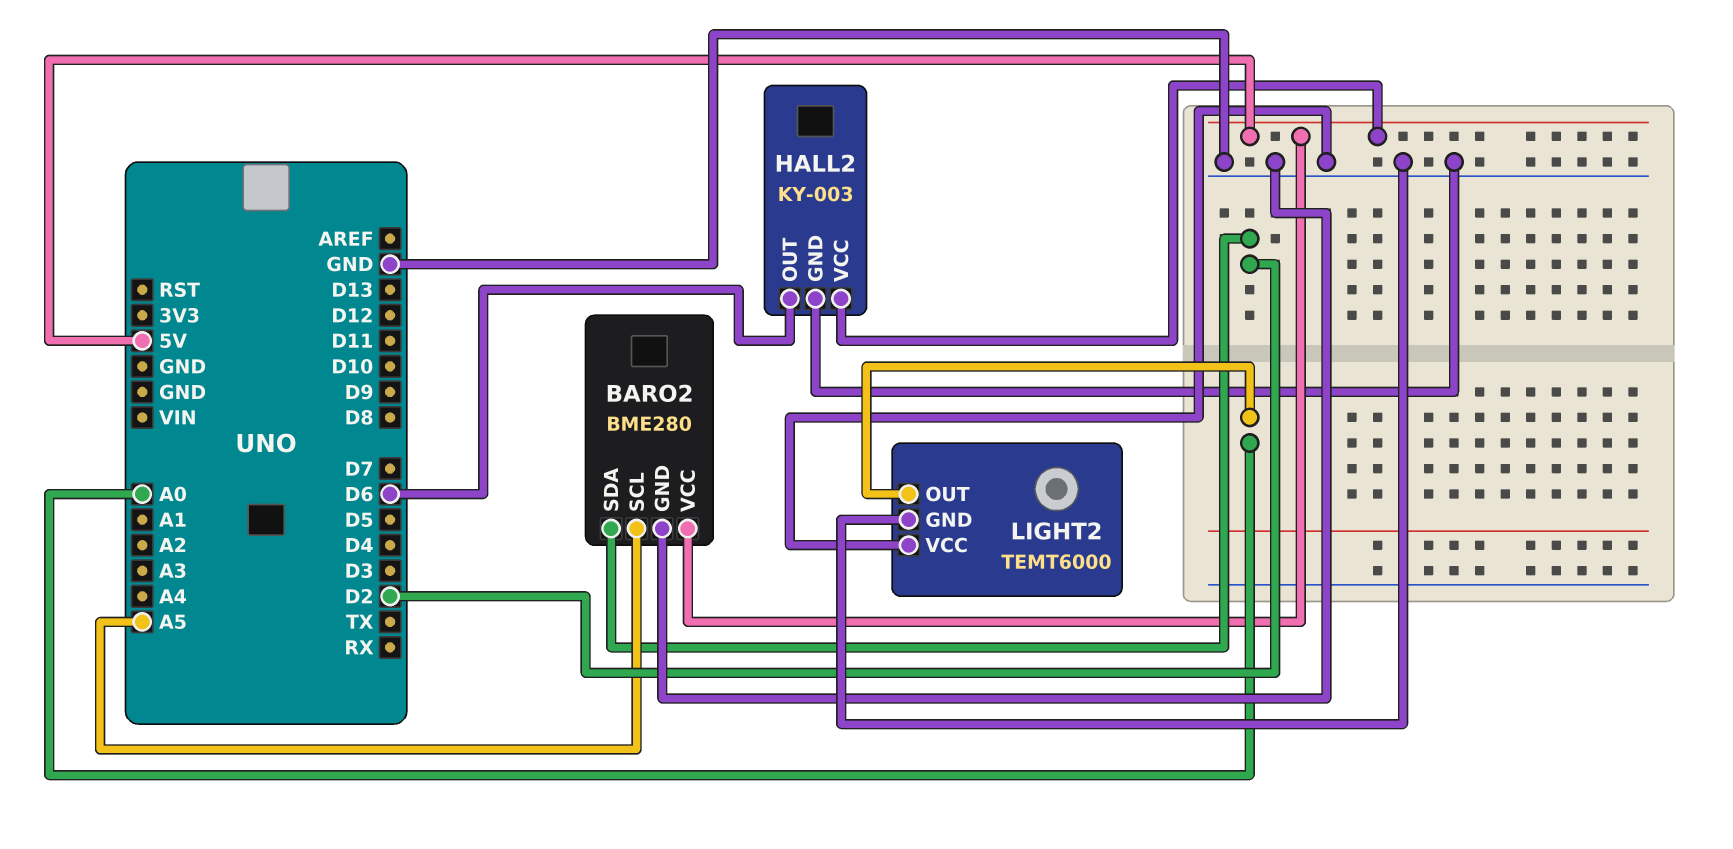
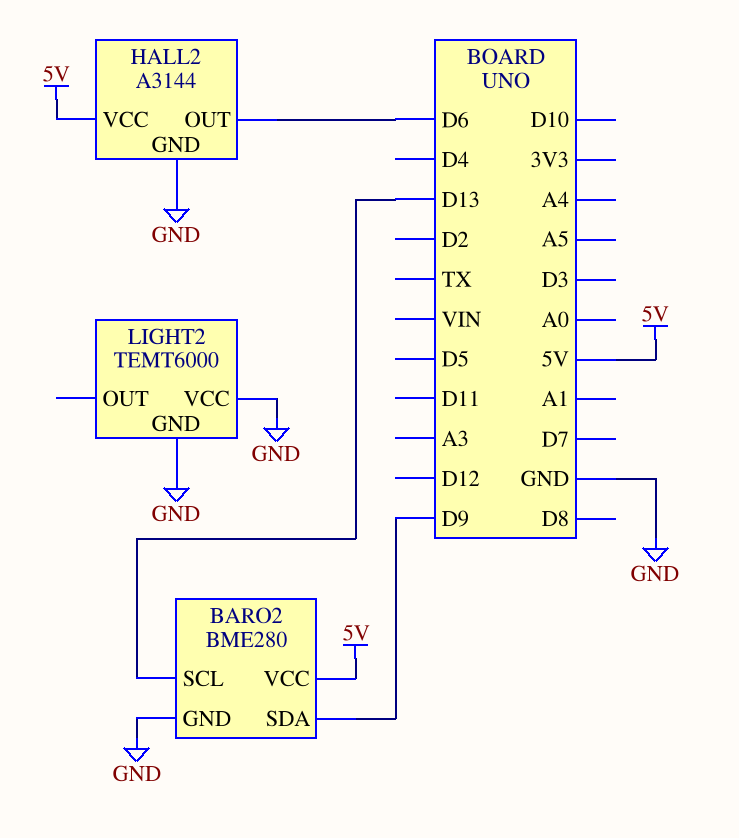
BARO2 pin SCL: A5 -> D13
BARO2 pin SDA: D2 -> D9
HALL2: KY-003 -> A3144
LIGHT2 pin OUT: A0 -> none

